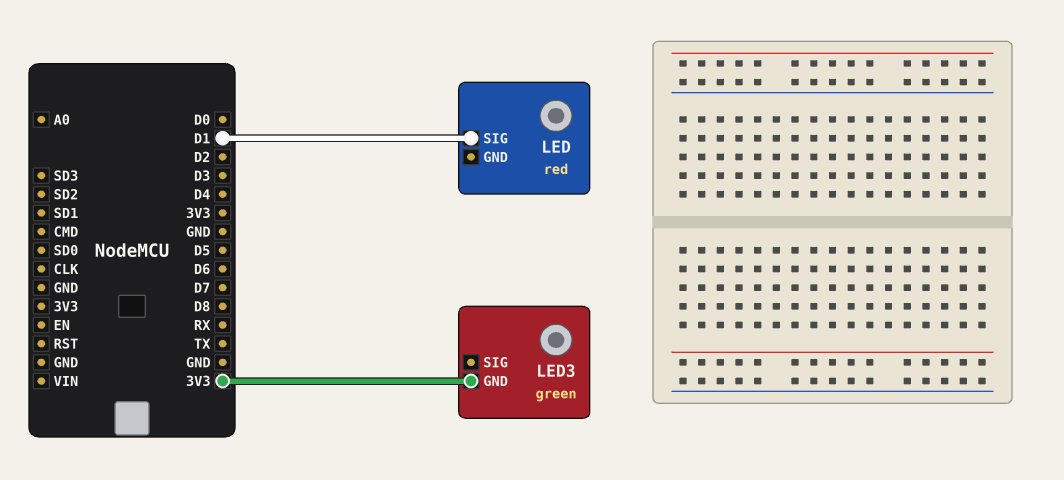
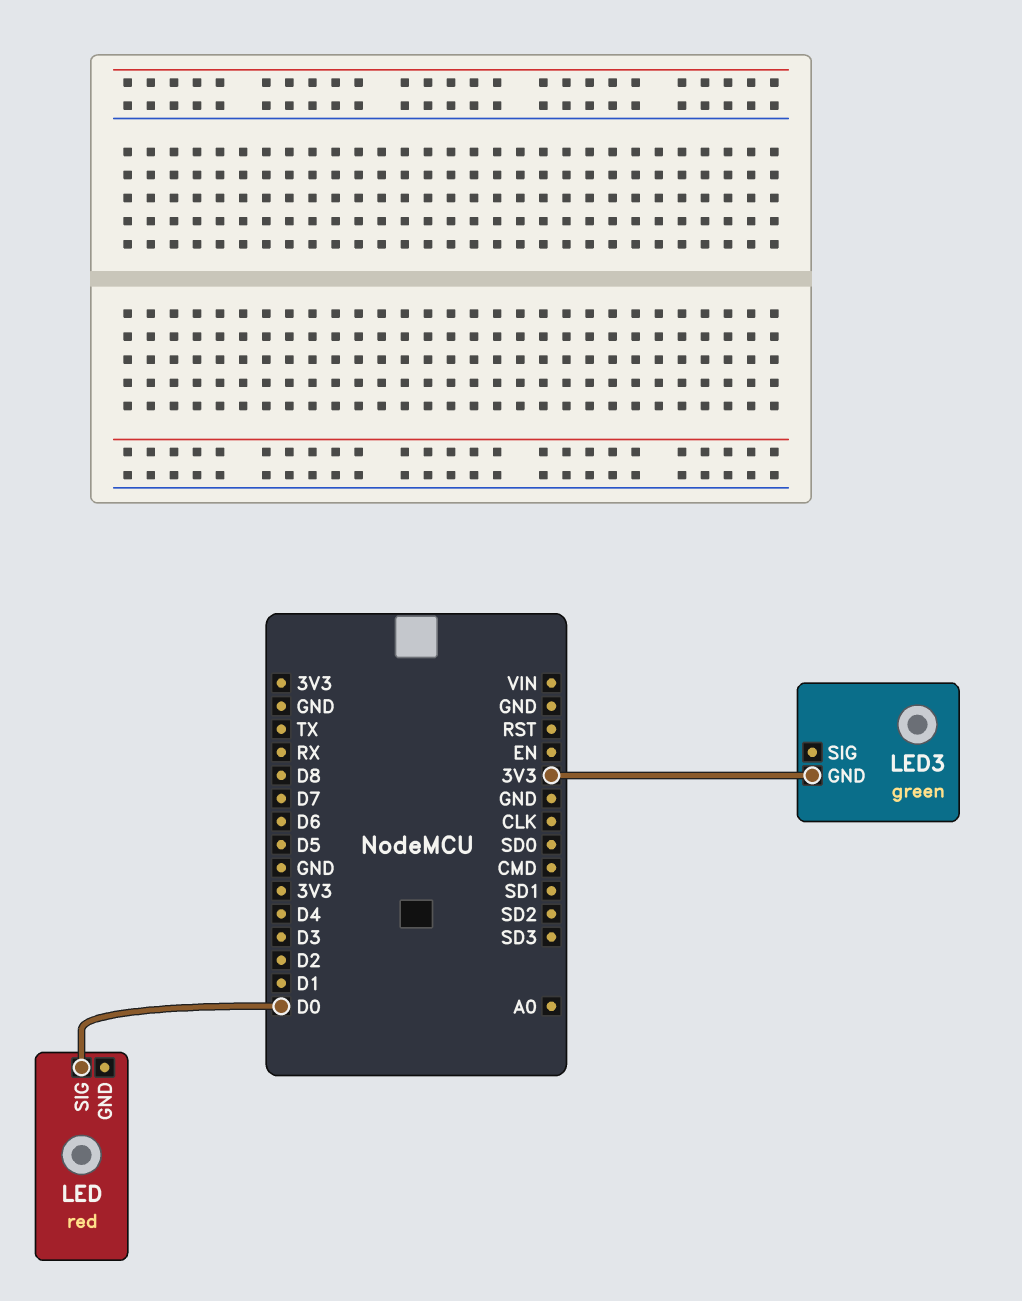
LED pin SIG: D1 -> D0

